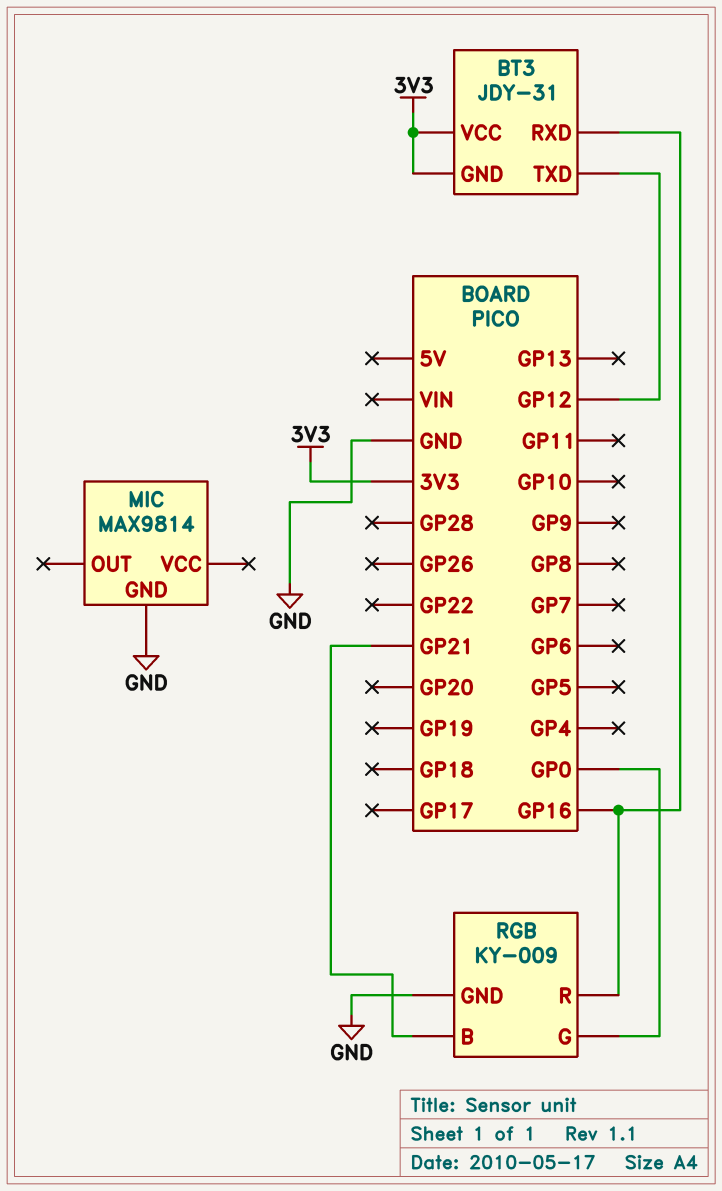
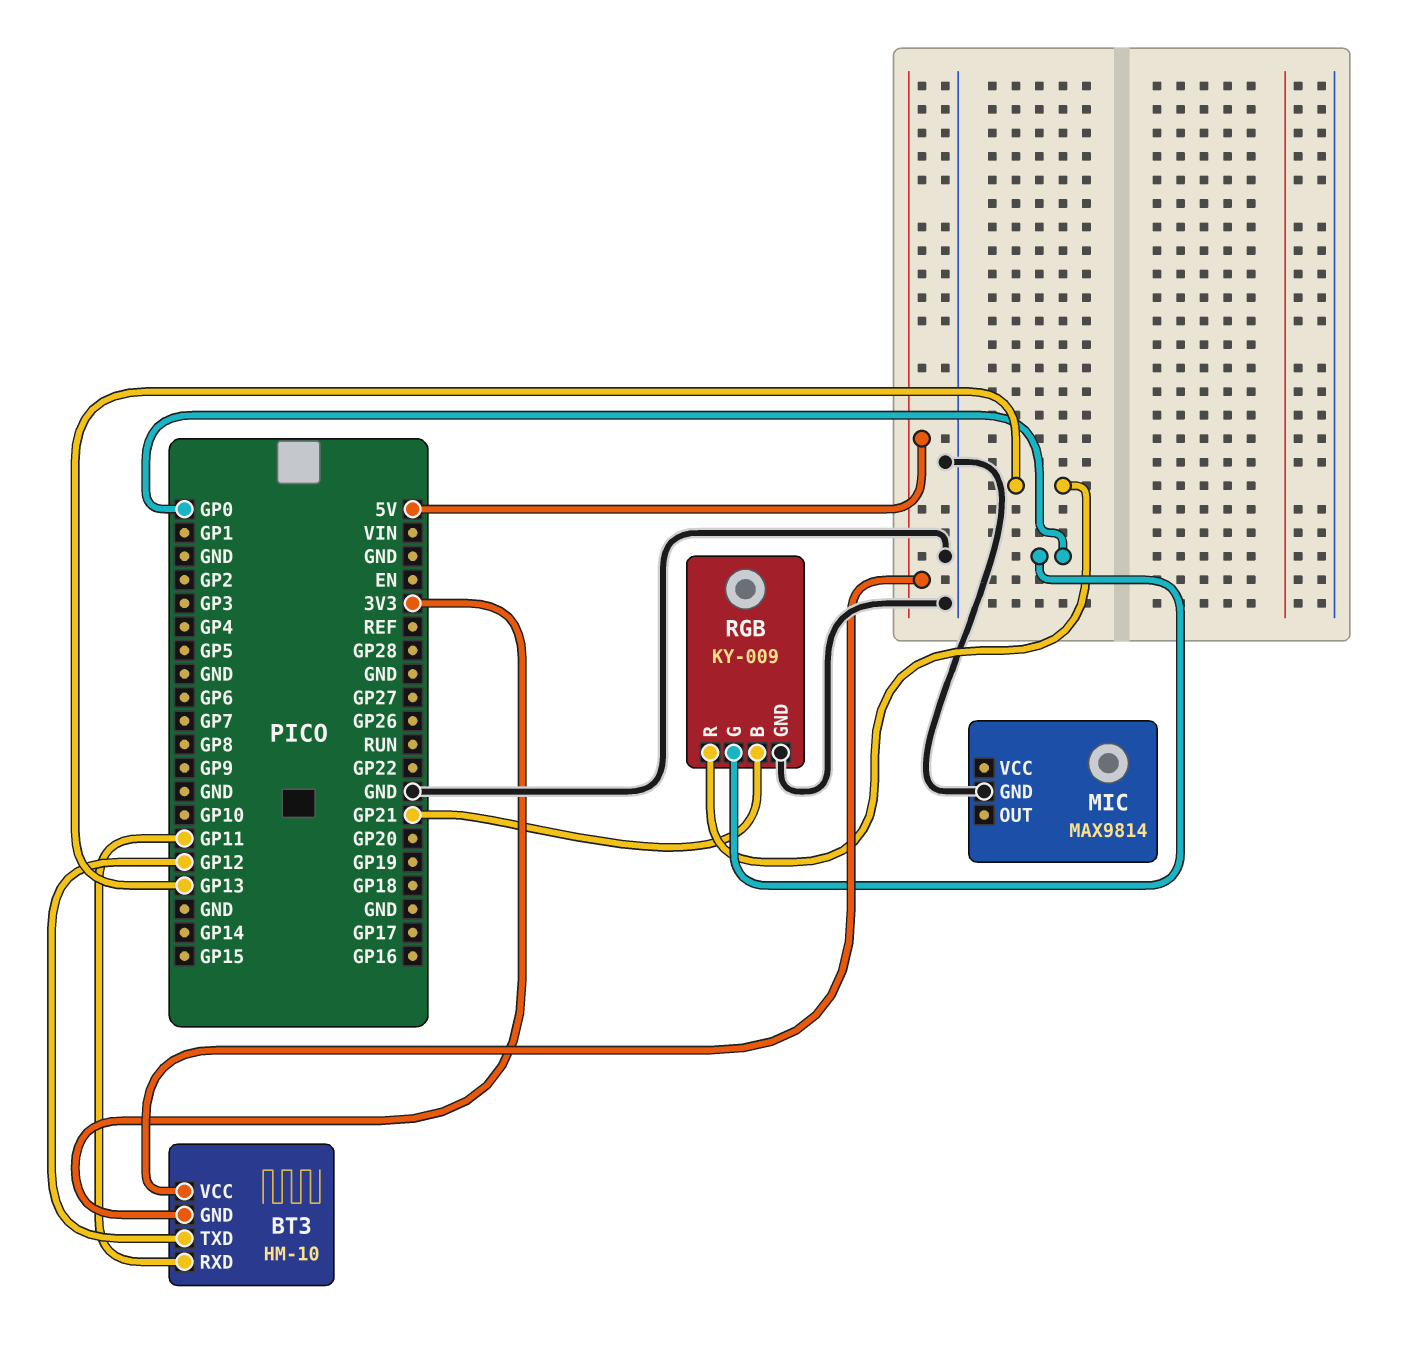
BT3: JDY-31 -> HM-10
BT3 pin RXD: GP16 -> GP11
BT3 pin VCC: 3V3 -> 5V
RGB pin R: GP16 -> GP13

